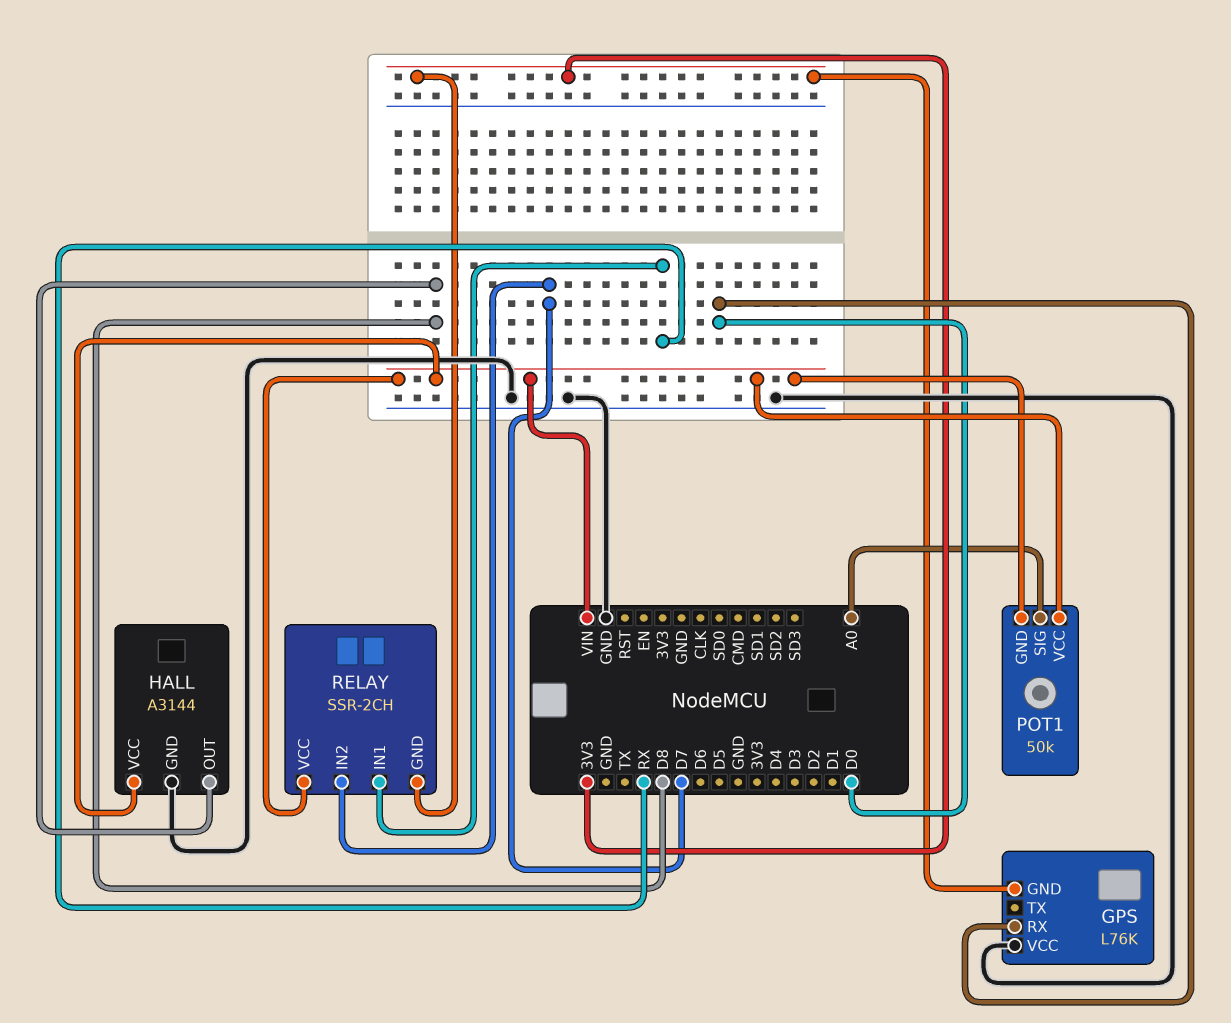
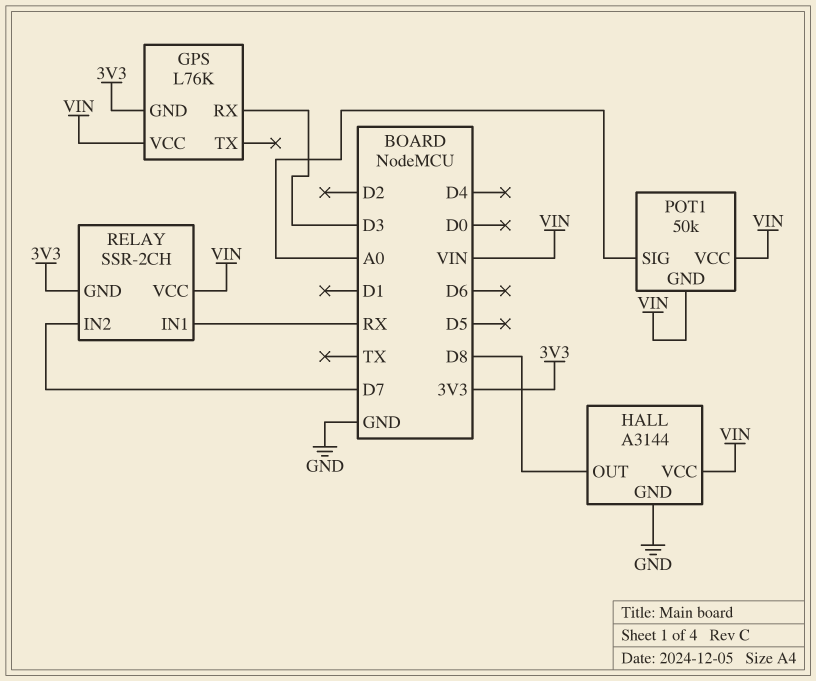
GPS pin RX: D0 -> D3
GPS pin VCC: GND -> VIN

